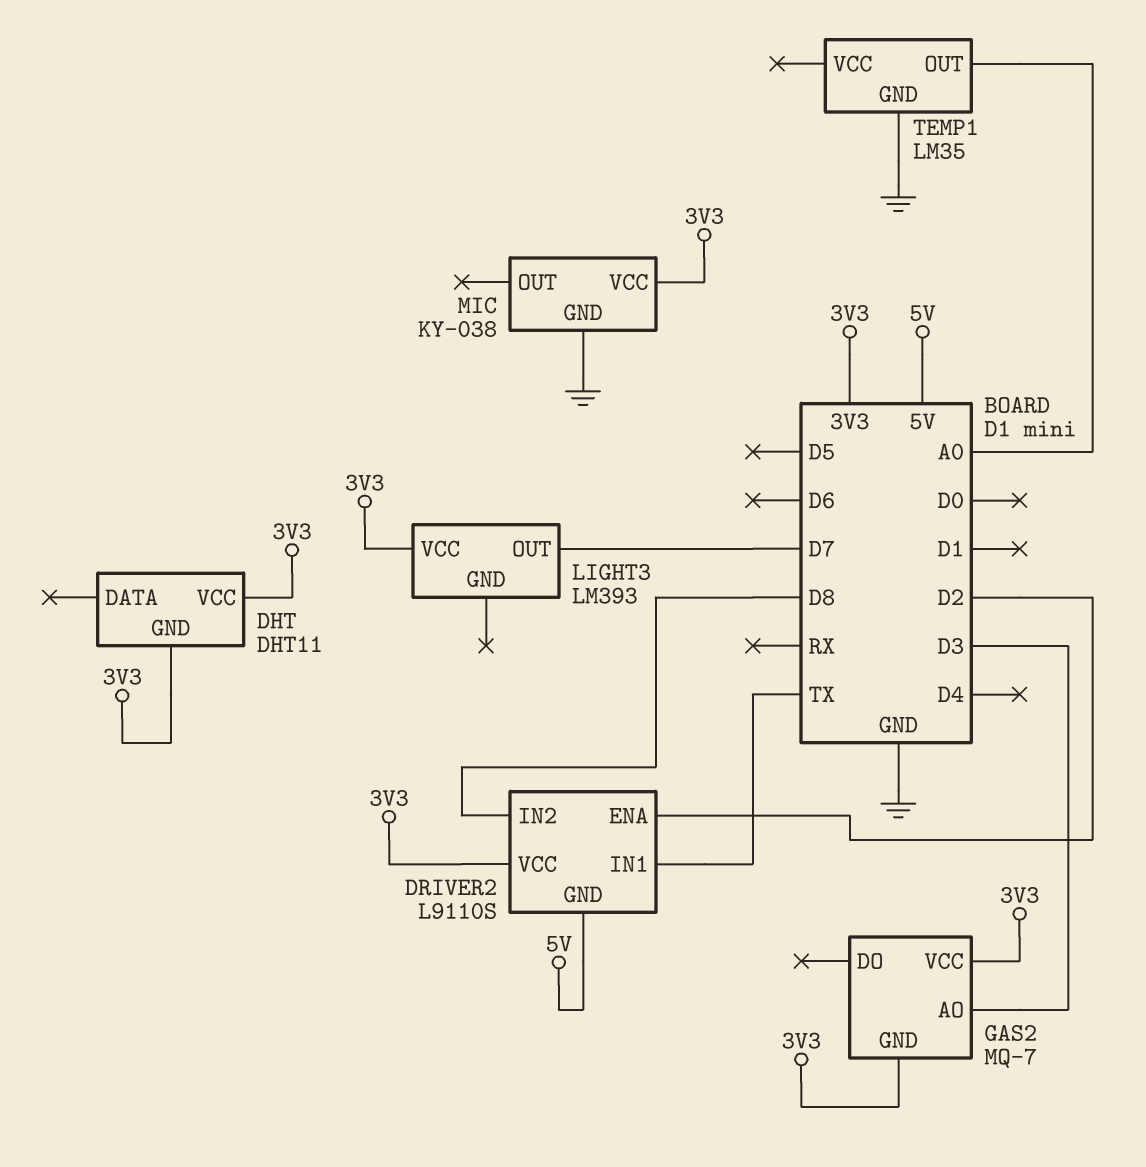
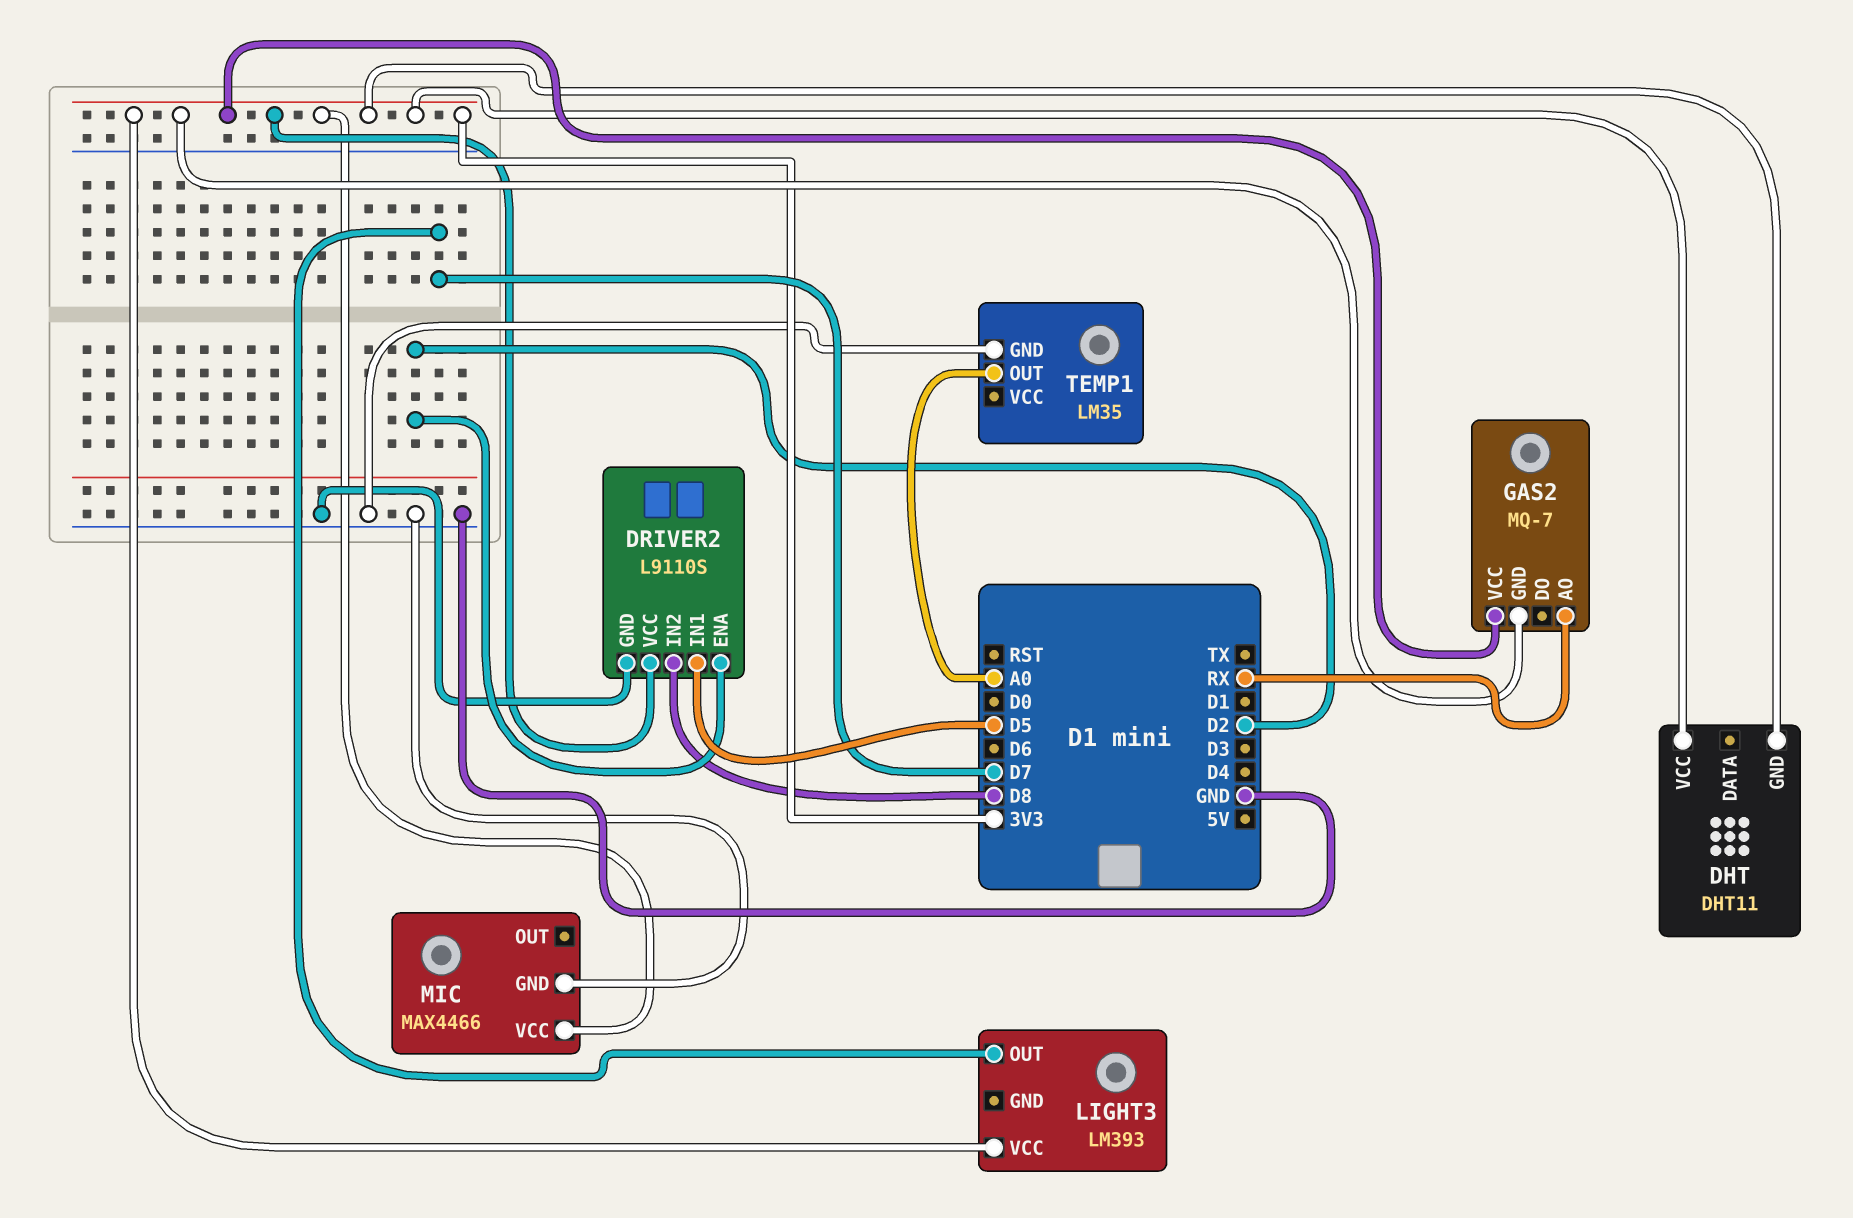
DRIVER2 pin GND: 5V -> GND
DRIVER2 pin IN1: TX -> D5
GAS2 pin AO: D3 -> RX
MIC: KY-038 -> MAX4466

